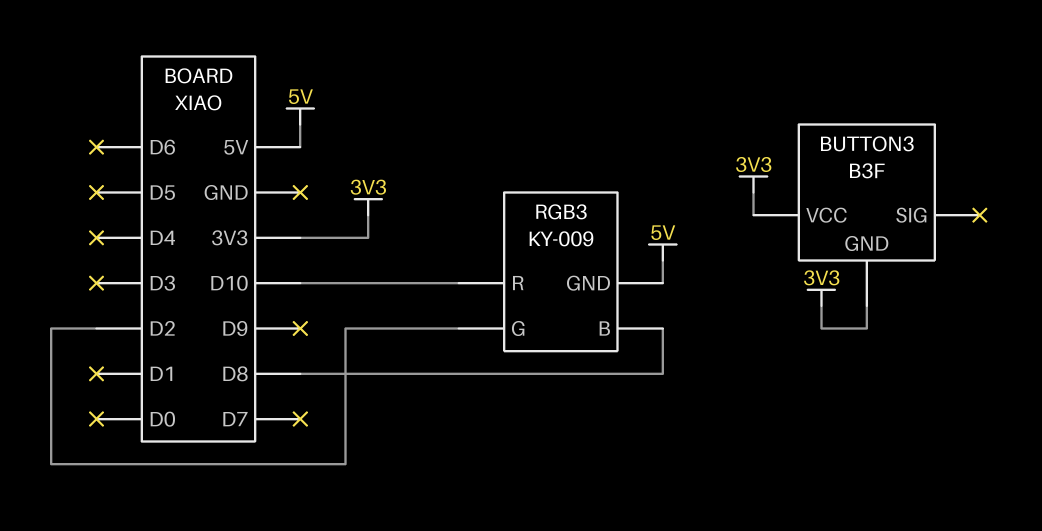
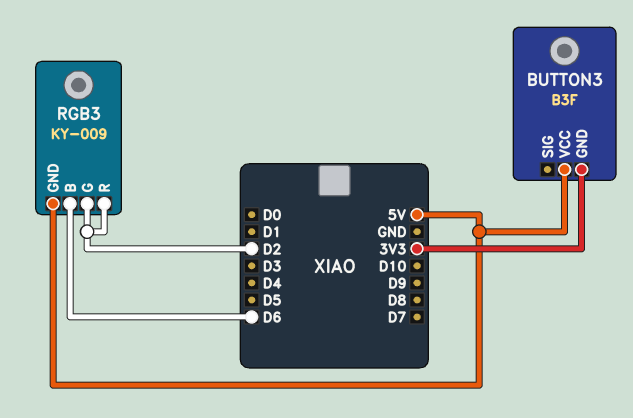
BUTTON3 pin VCC: 3V3 -> 5V
RGB3 pin B: D8 -> D6
RGB3 pin R: D10 -> D2

